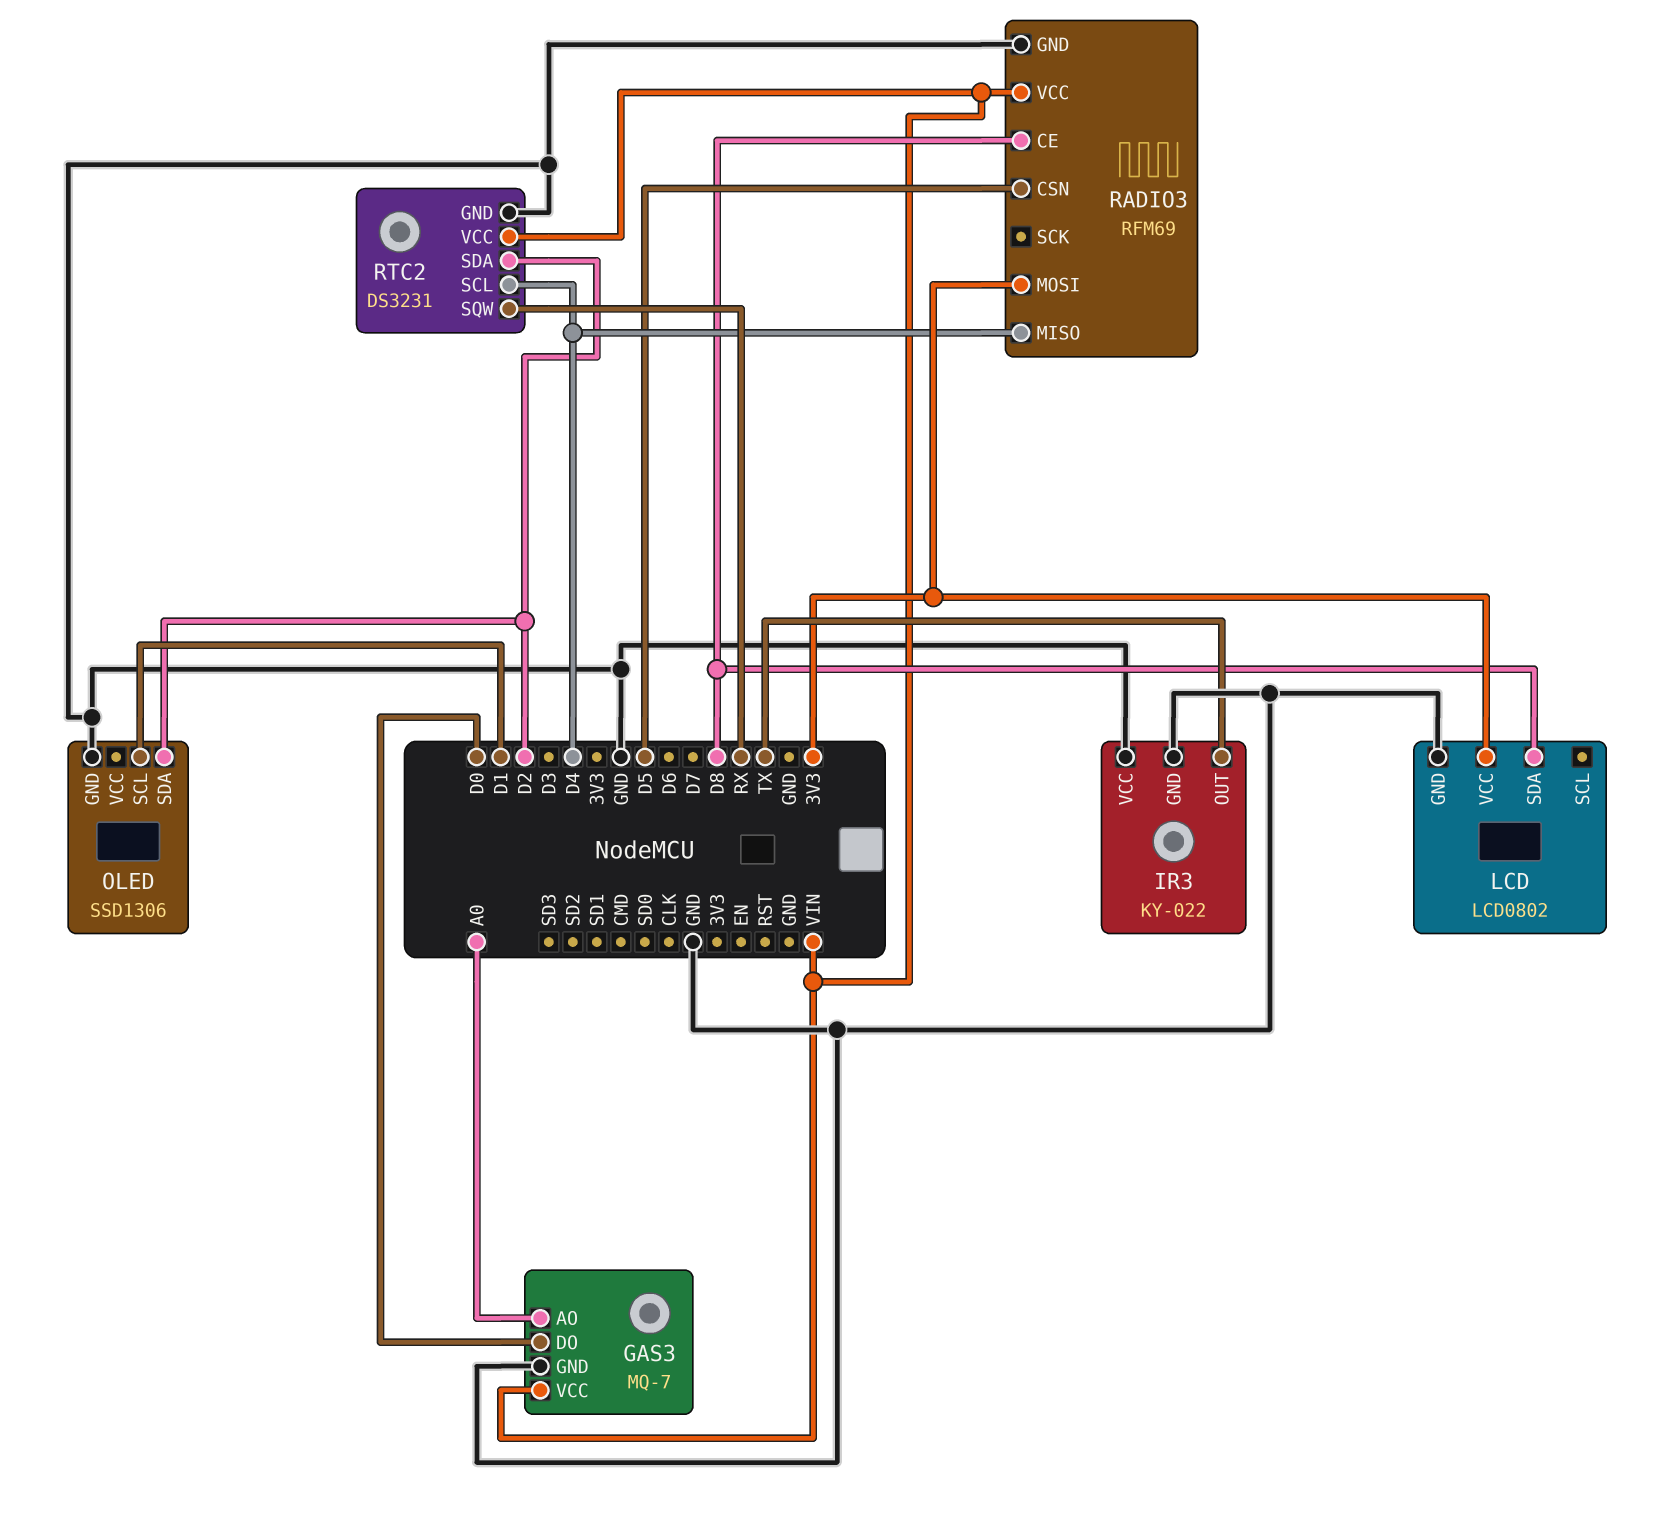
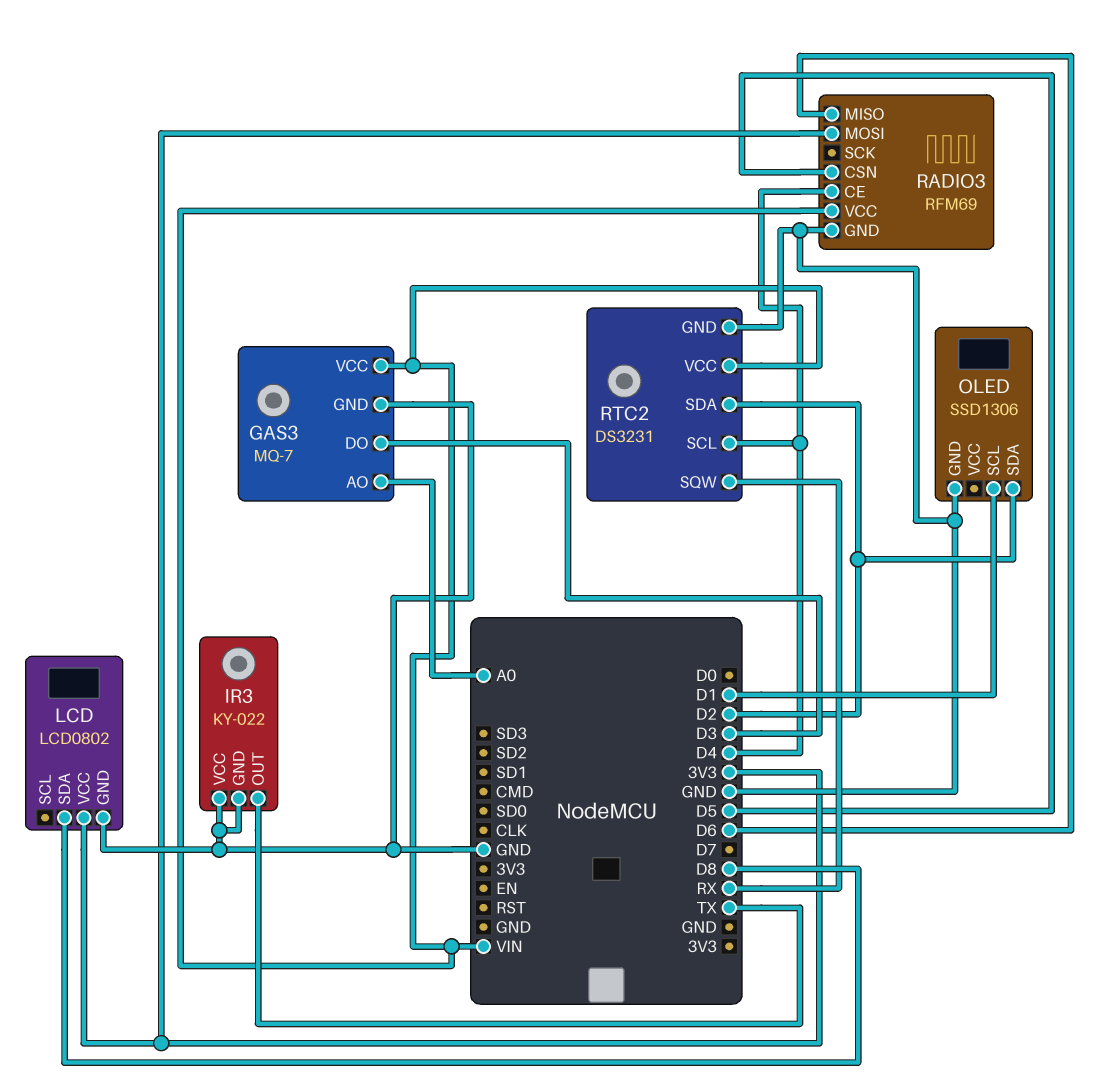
GAS3 pin DO: D0 -> D3
RADIO3 pin CE: D8 -> D4
RADIO3 pin MISO: D4 -> D6

